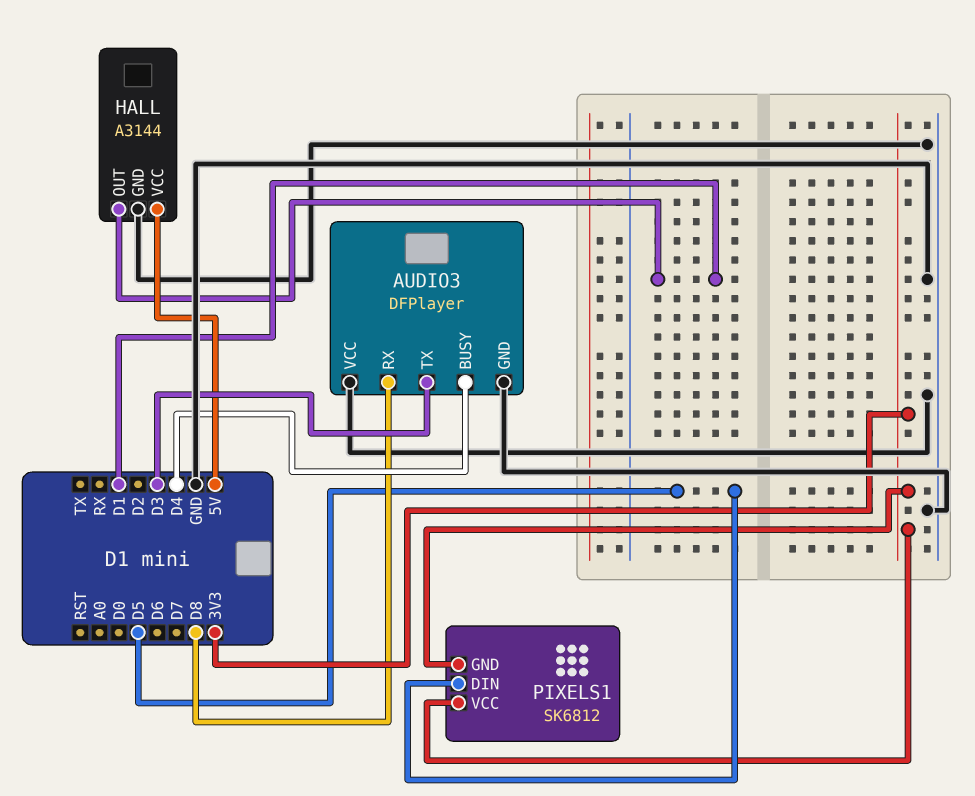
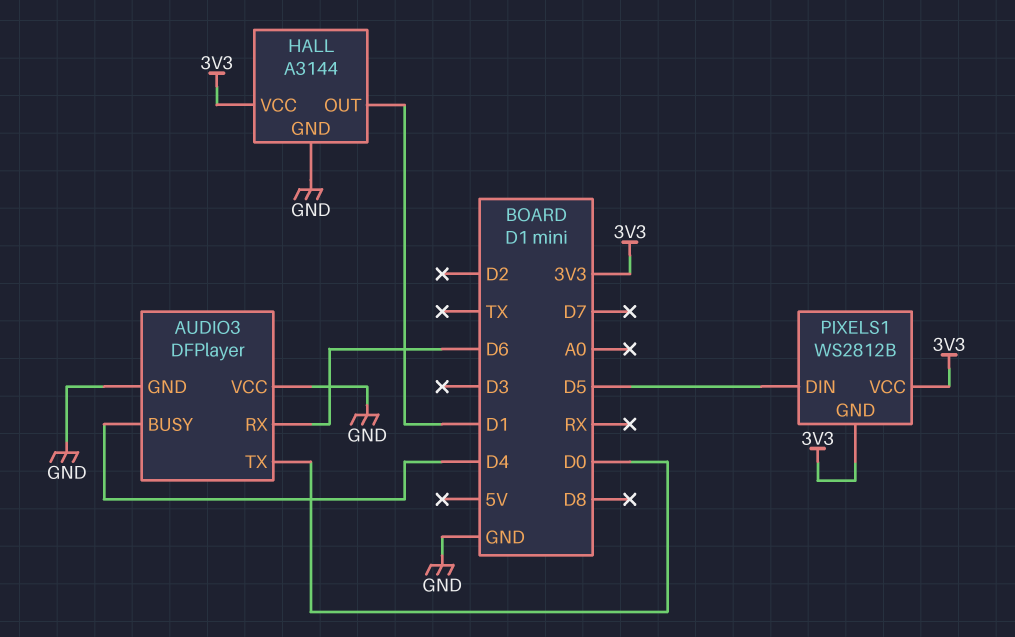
AUDIO3 pin RX: D8 -> D6
AUDIO3 pin TX: D3 -> D0
HALL pin VCC: 5V -> 3V3
PIXELS1: SK6812 -> WS2812B

